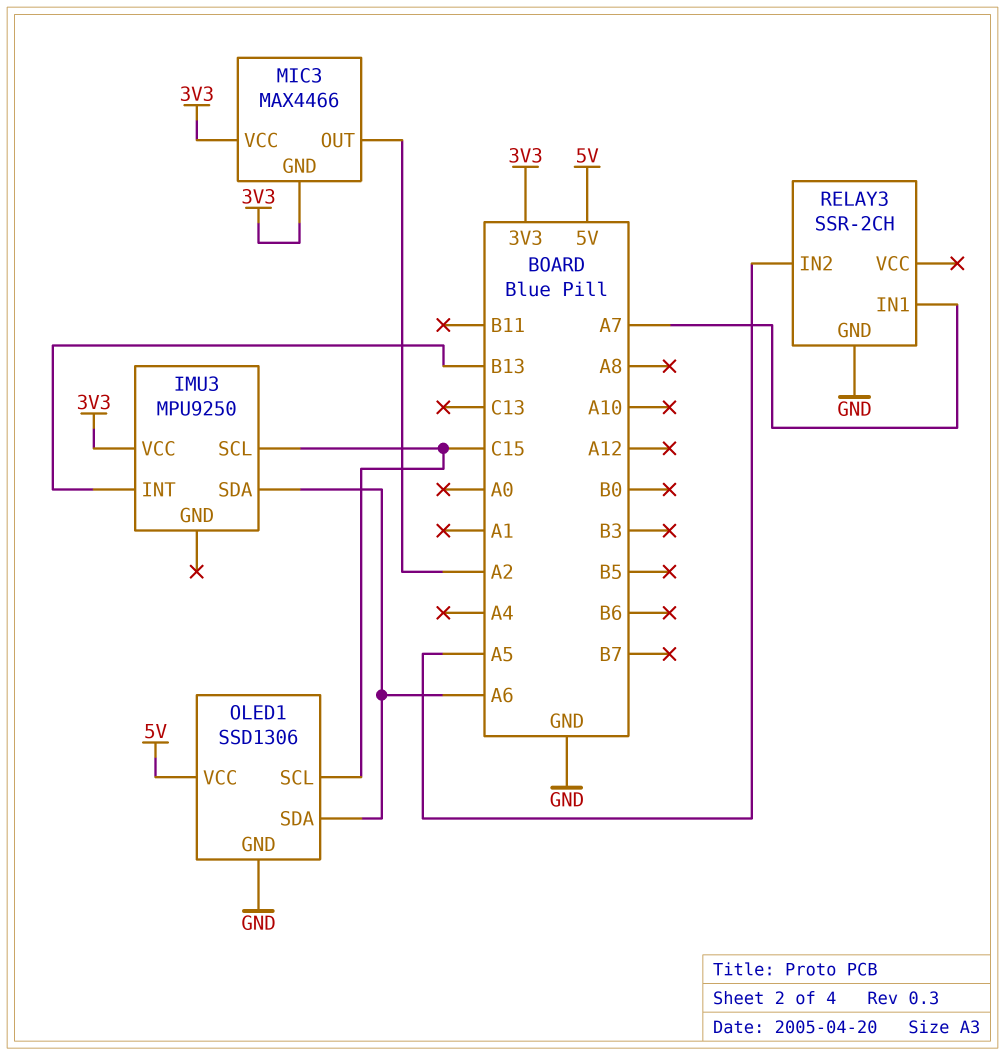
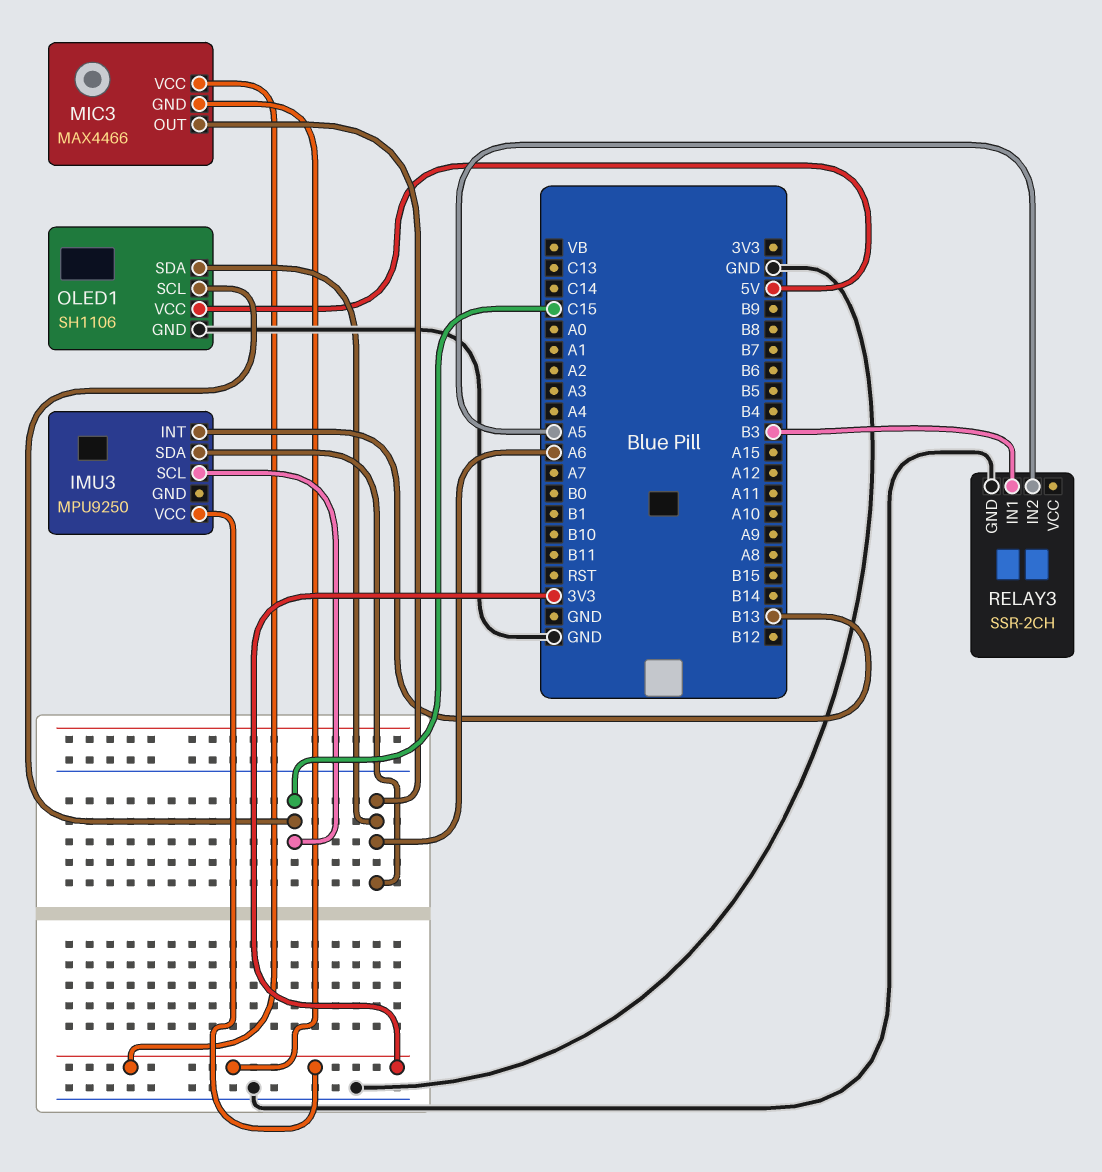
MIC3 pin OUT: A2 -> A6
OLED1: SSD1306 -> SH1106
RELAY3 pin IN1: A7 -> B3

